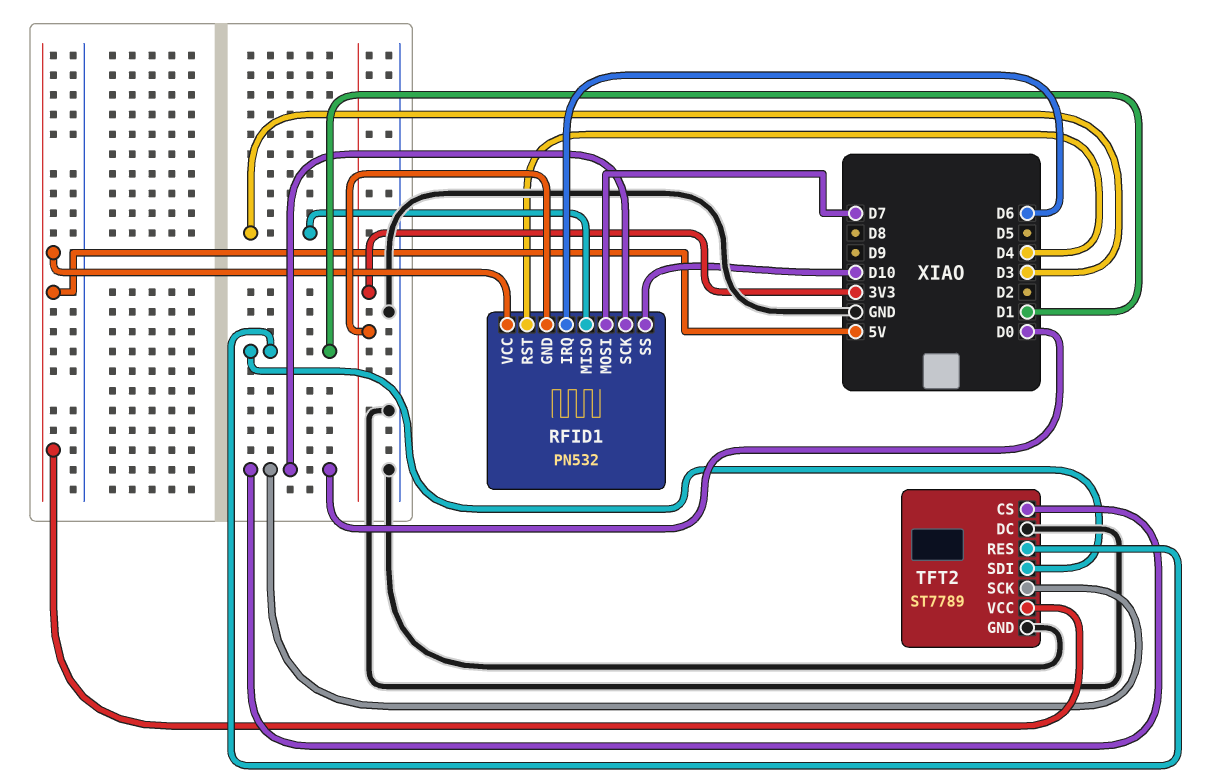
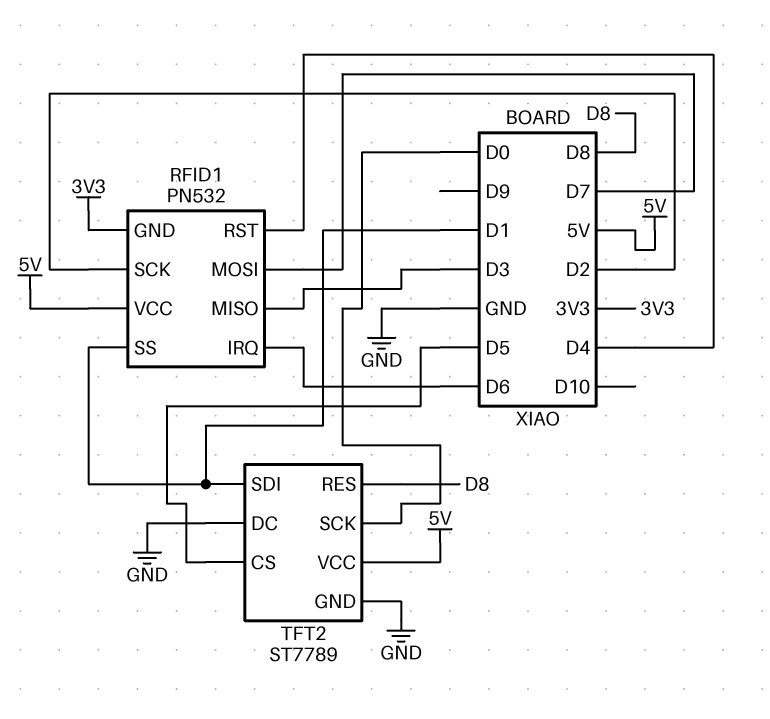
RFID1 pin SCK: D0 -> D2
RFID1 pin SS: D10 -> D1
TFT2 pin CS: D0 -> D5
TFT2 pin RES: D1 -> D8

